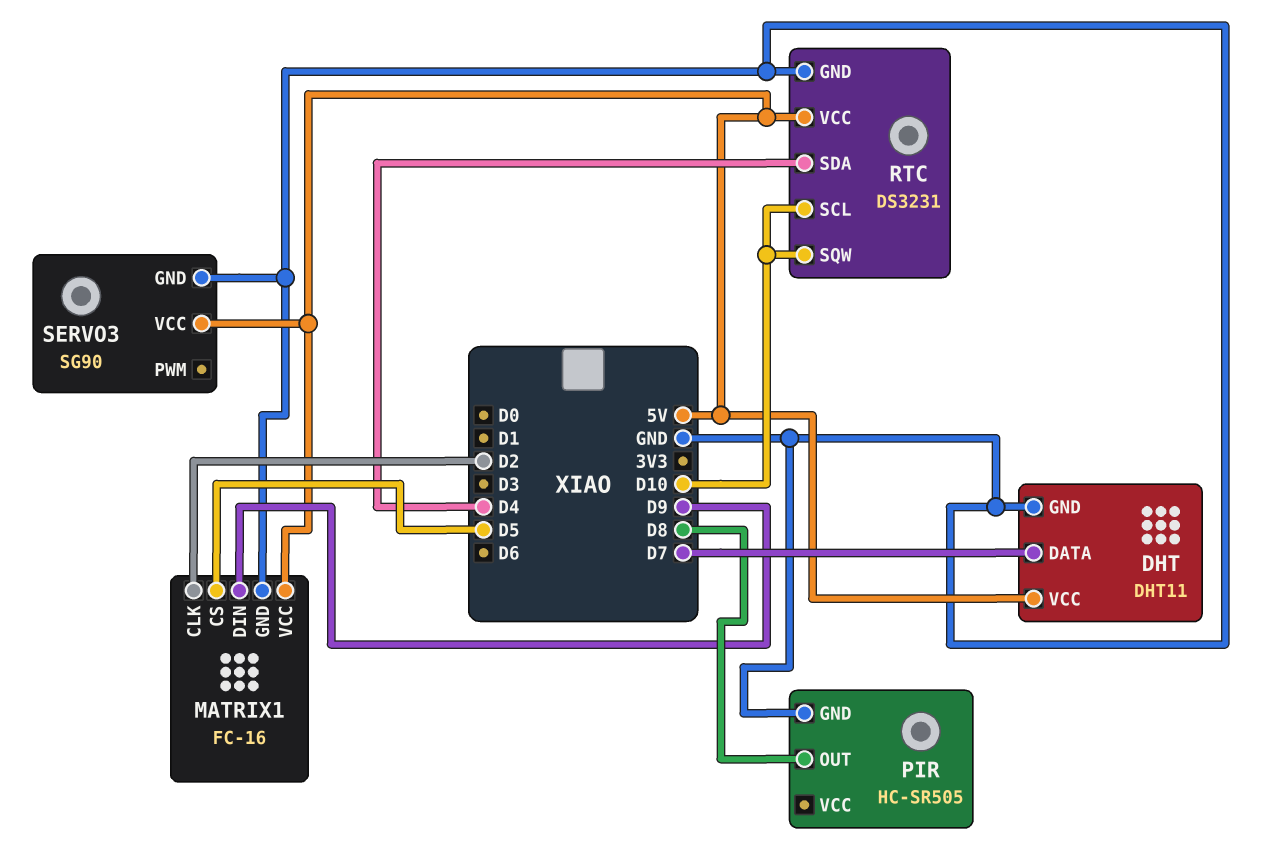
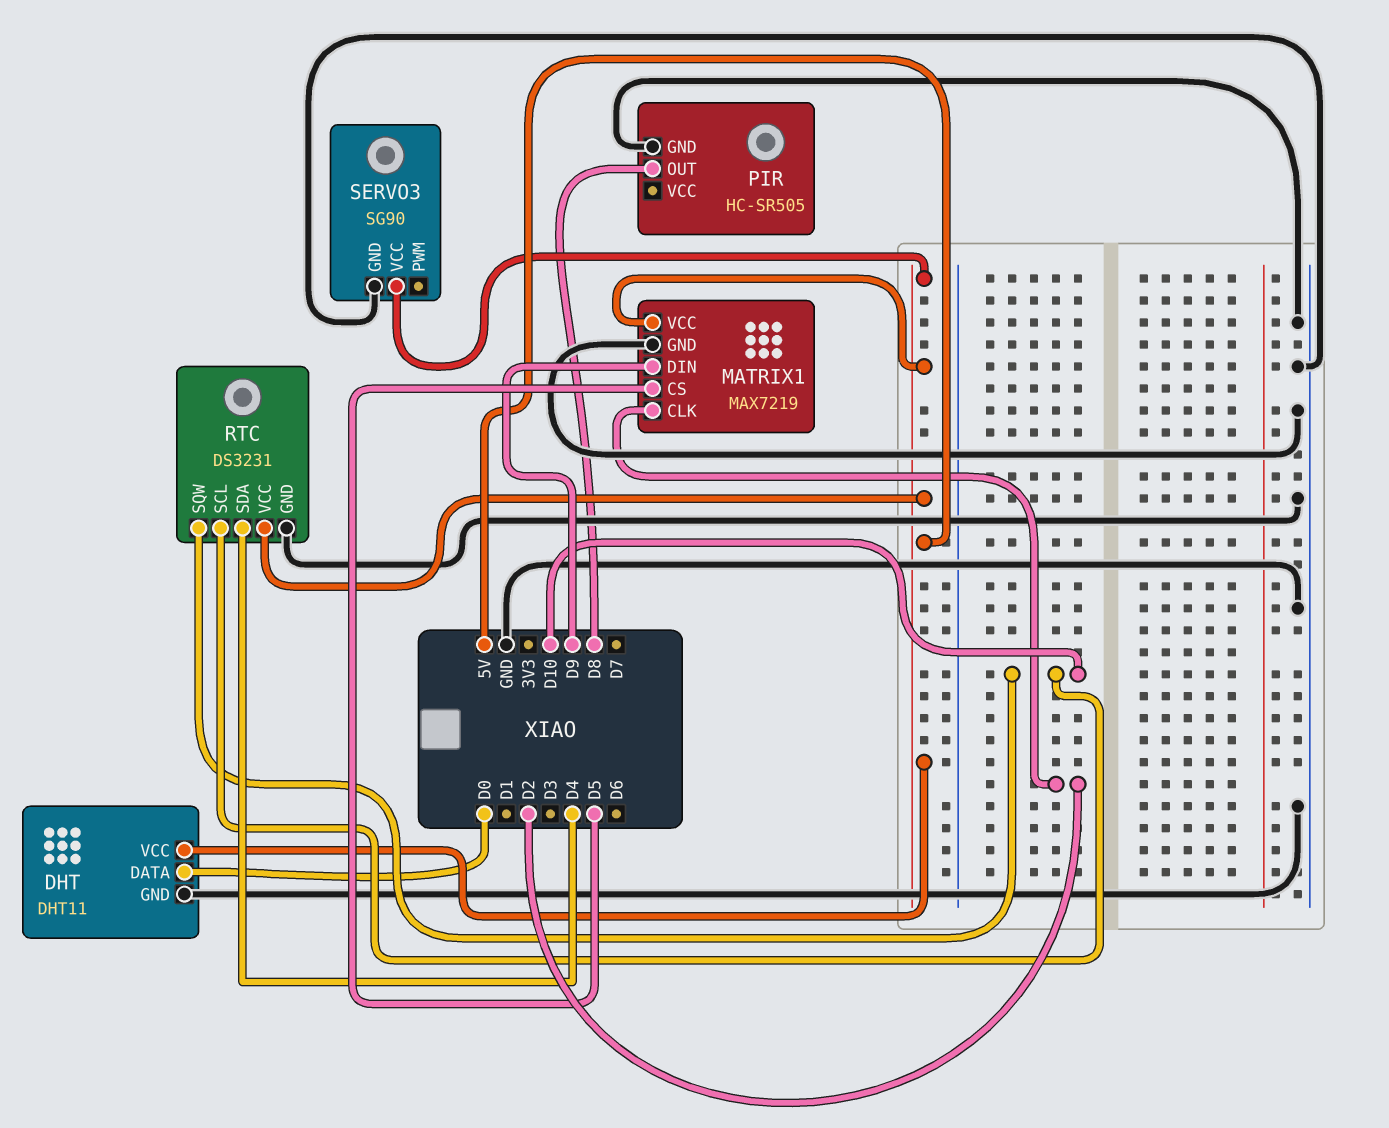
DHT pin DATA: D7 -> D0
MATRIX1: FC-16 -> MAX7219

